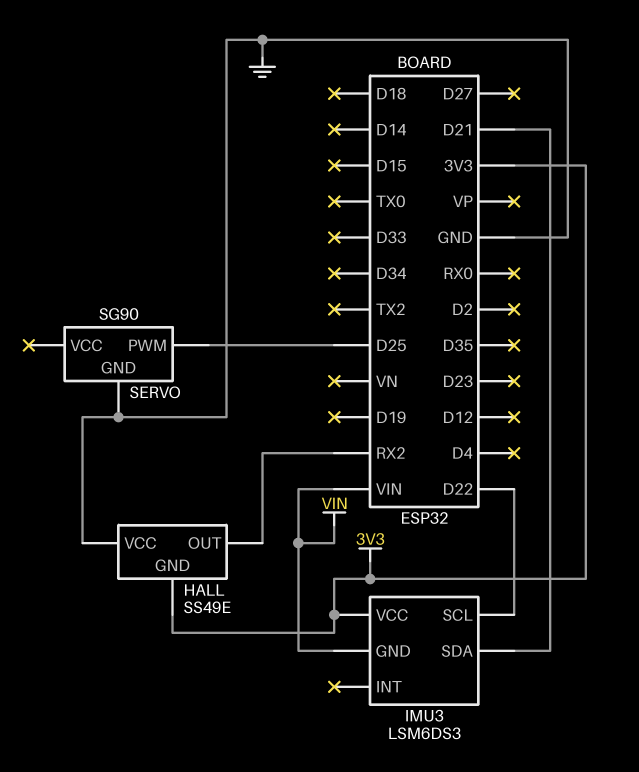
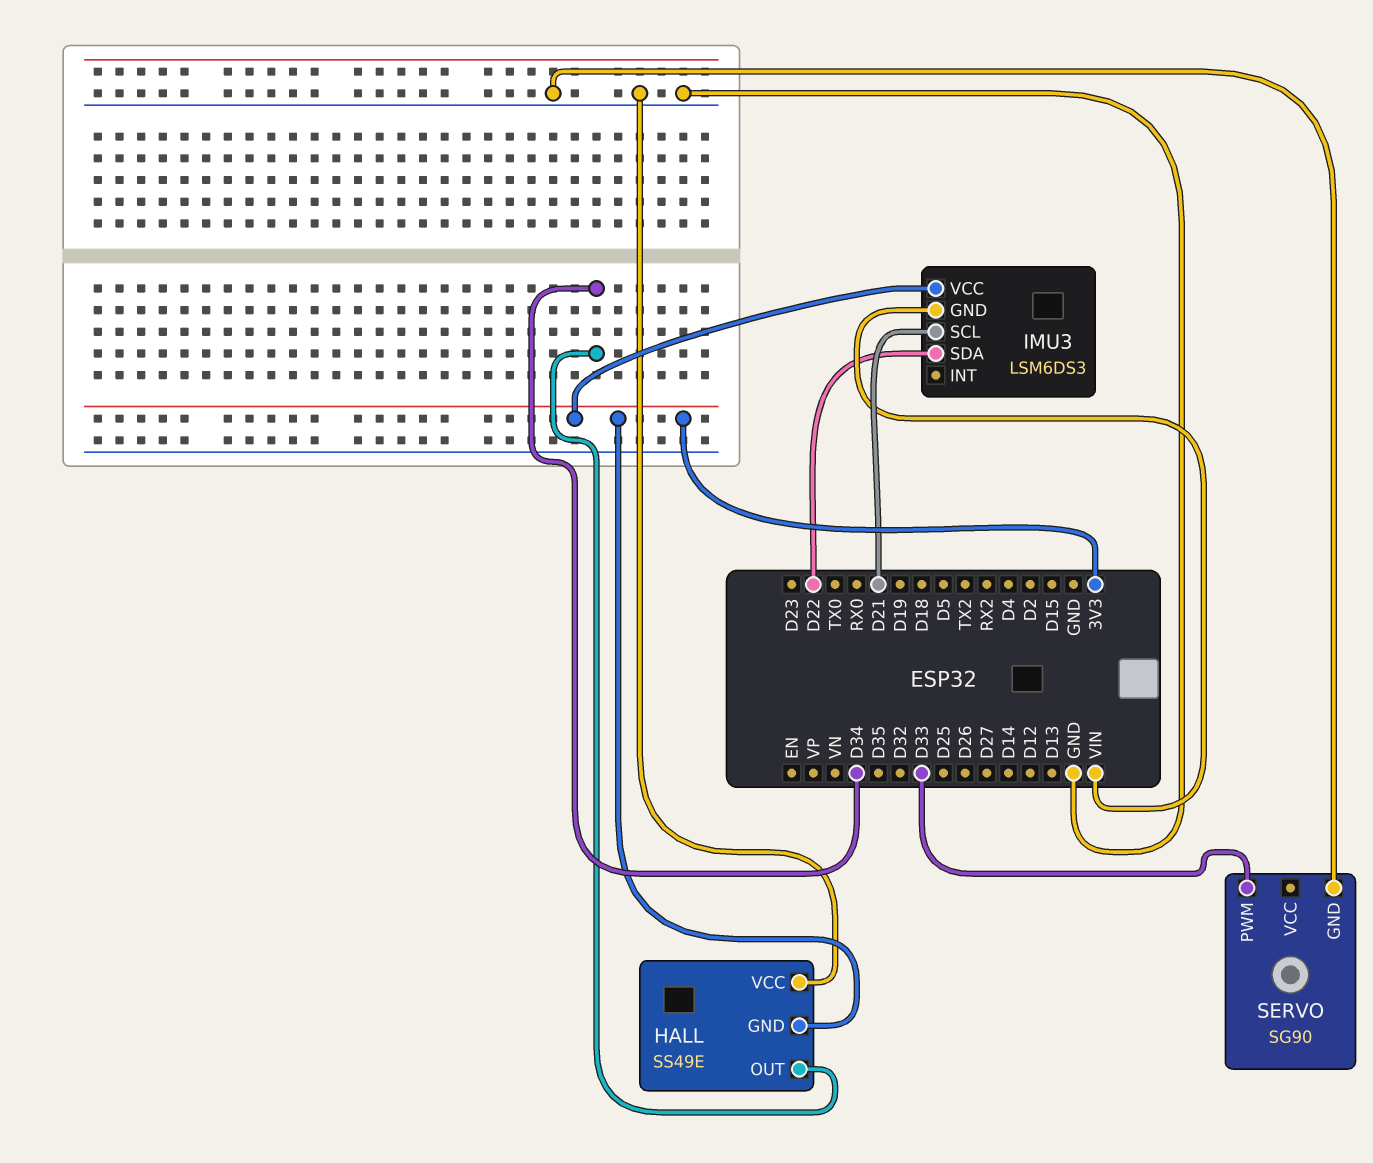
HALL pin OUT: RX2 -> D34
IMU3 pin SCL: D22 -> D21
IMU3 pin SDA: D21 -> D22
SERVO pin PWM: D25 -> D33

